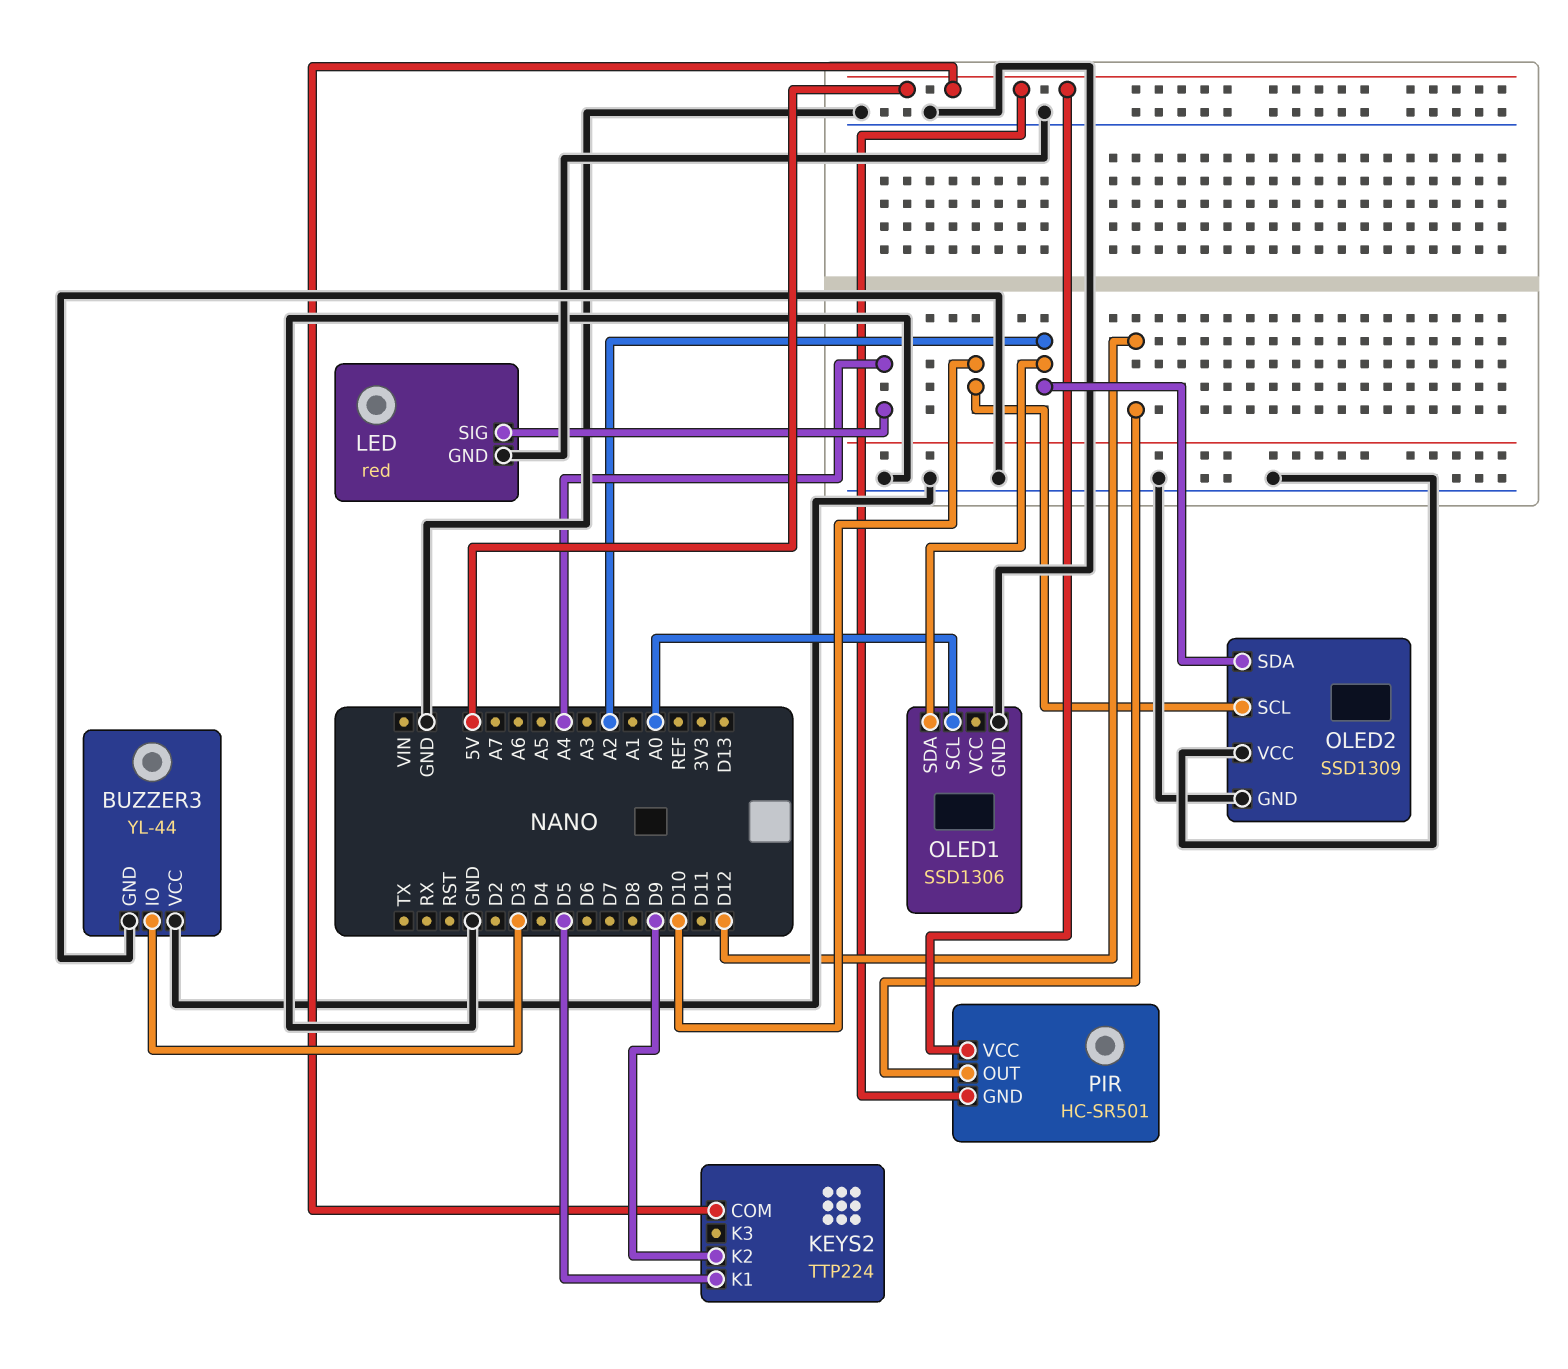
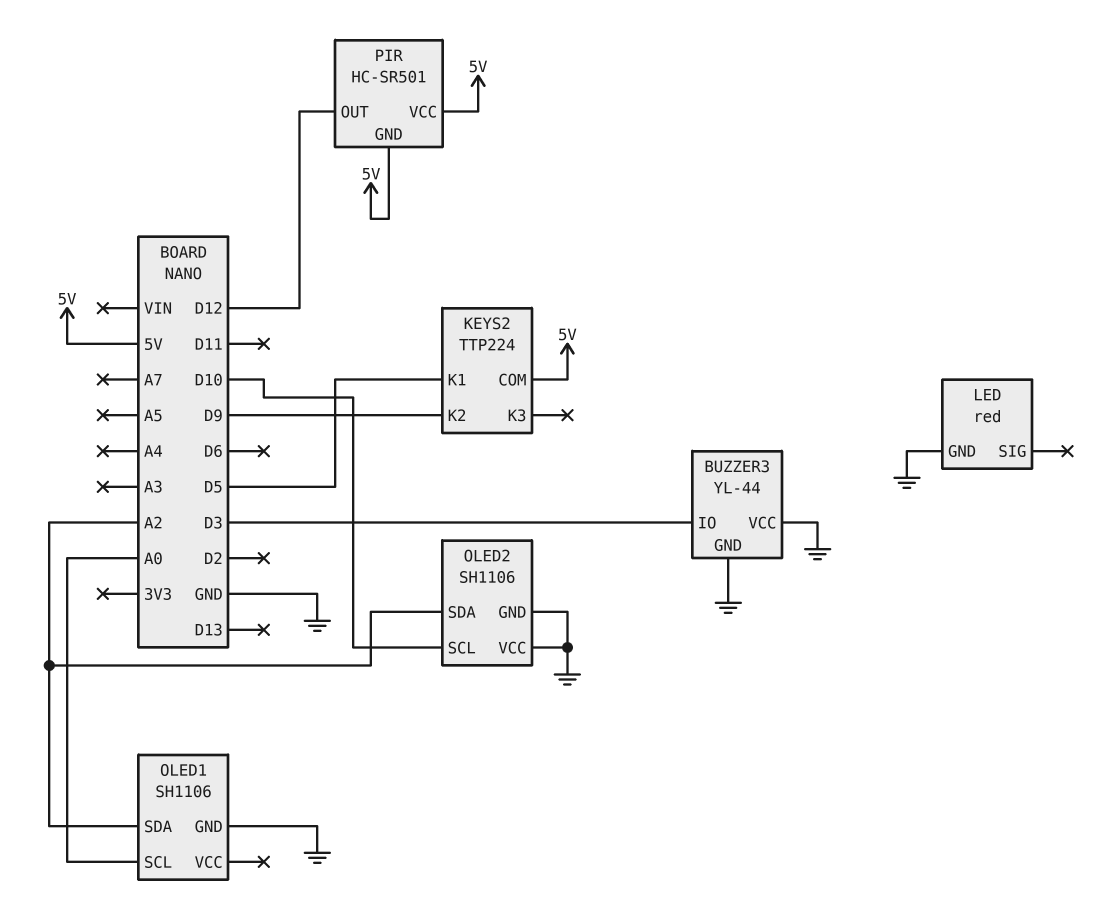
LED pin SIG: A4 -> none
OLED1: SSD1306 -> SH1106
OLED2: SSD1309 -> SH1106

